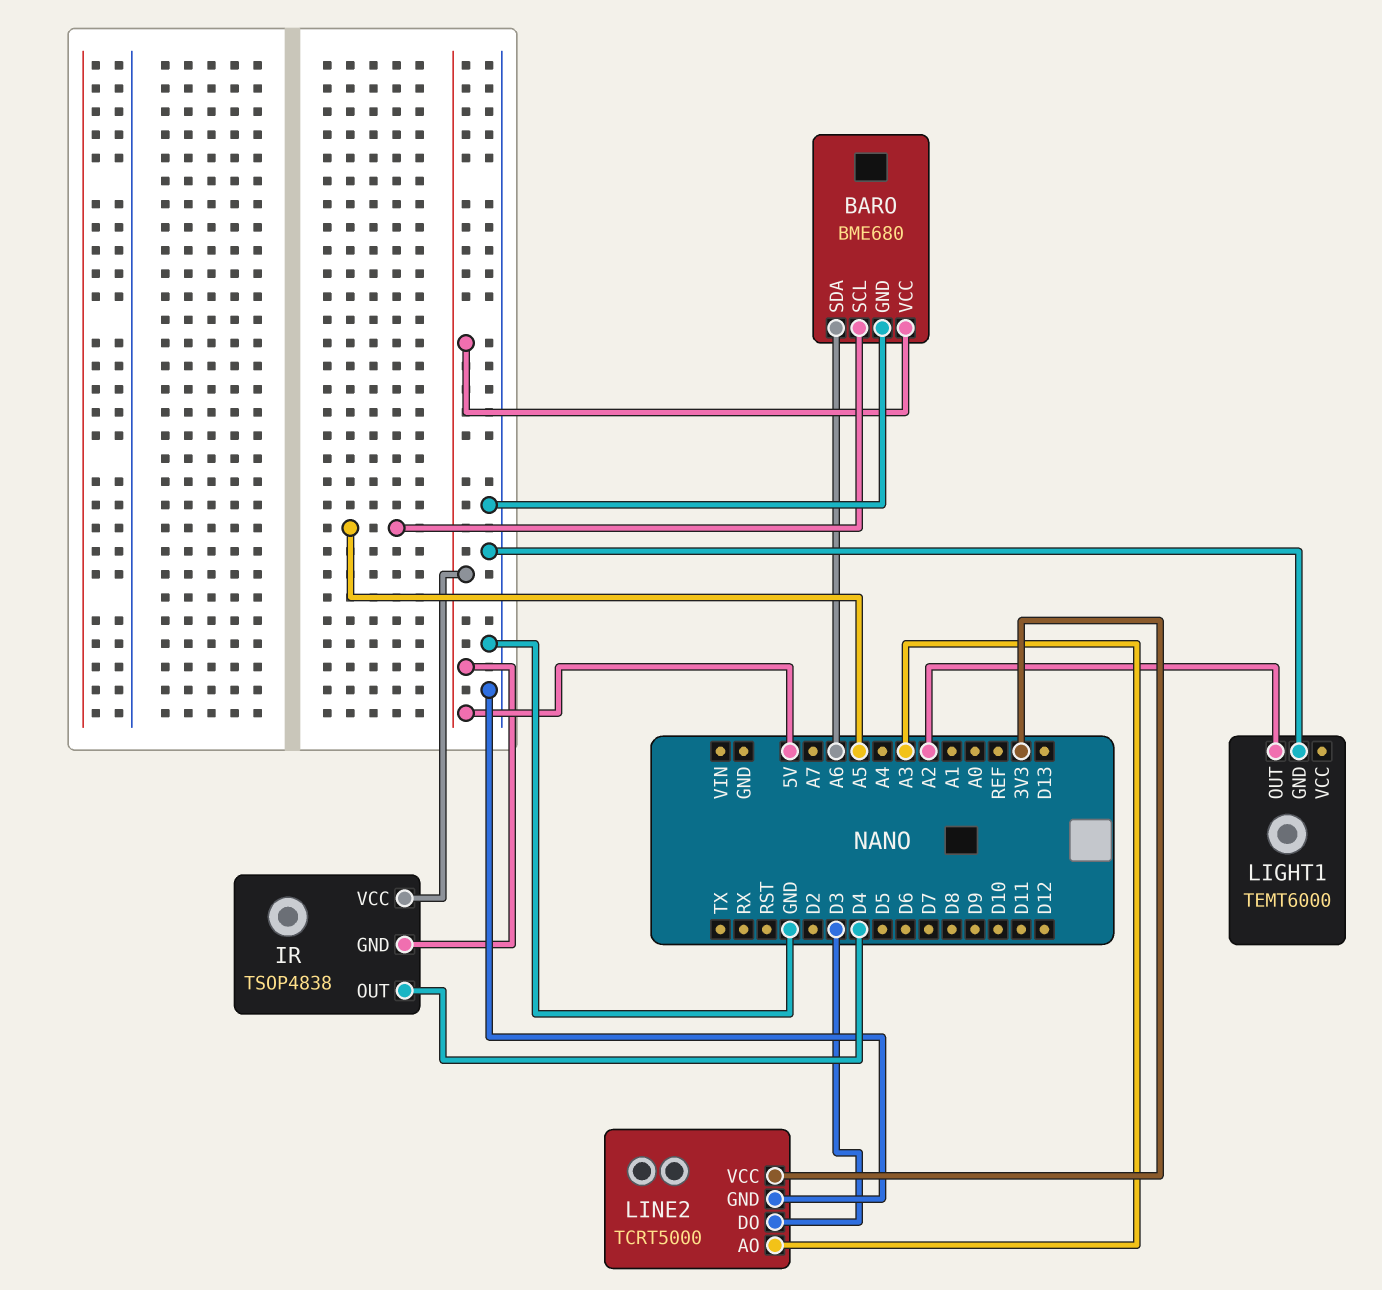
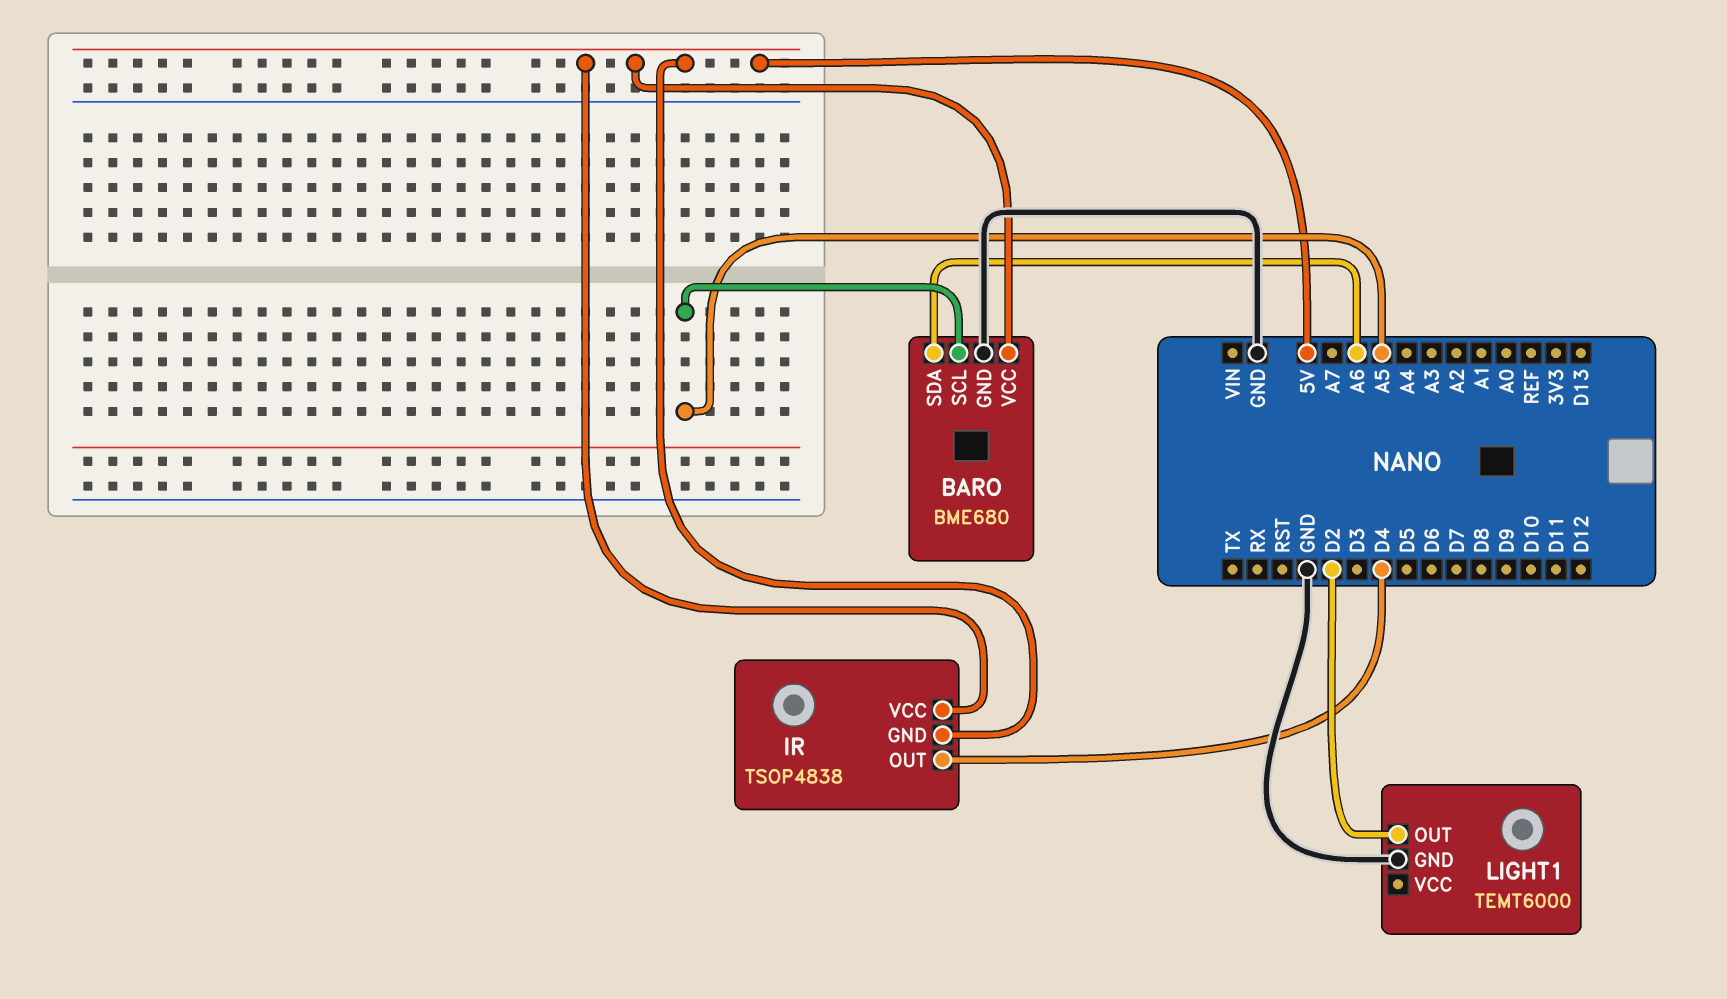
LIGHT1 pin OUT: A2 -> D2
LINE2: TCRT5000 -> none
LINE2 pin AO: A3 -> none
LINE2 pin DO: D3 -> none
LINE2 pin GND: GND -> none
LINE2 pin VCC: 3V3 -> none

